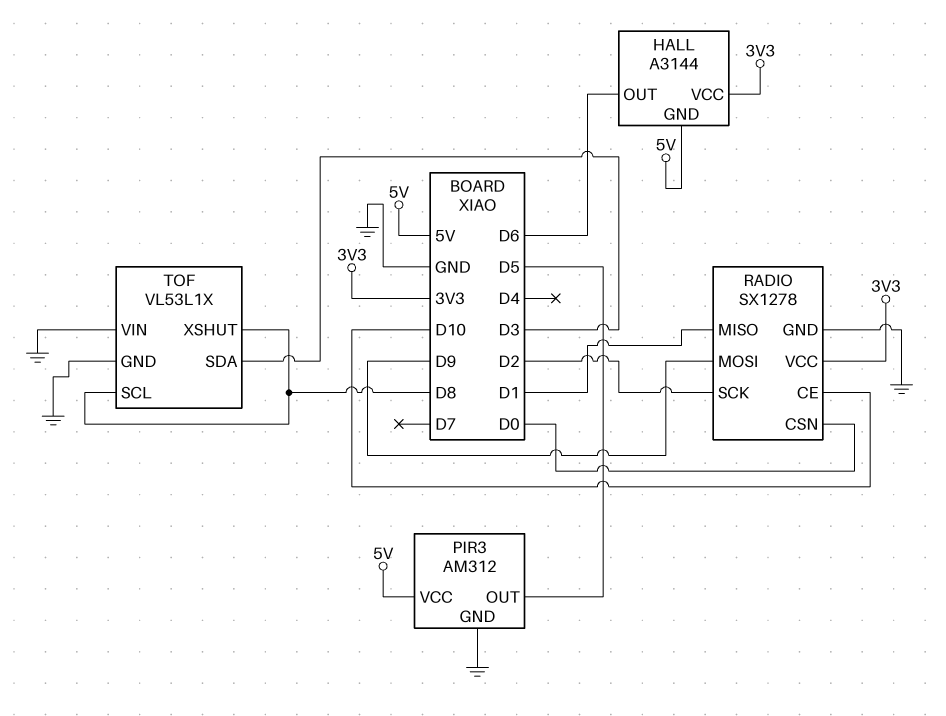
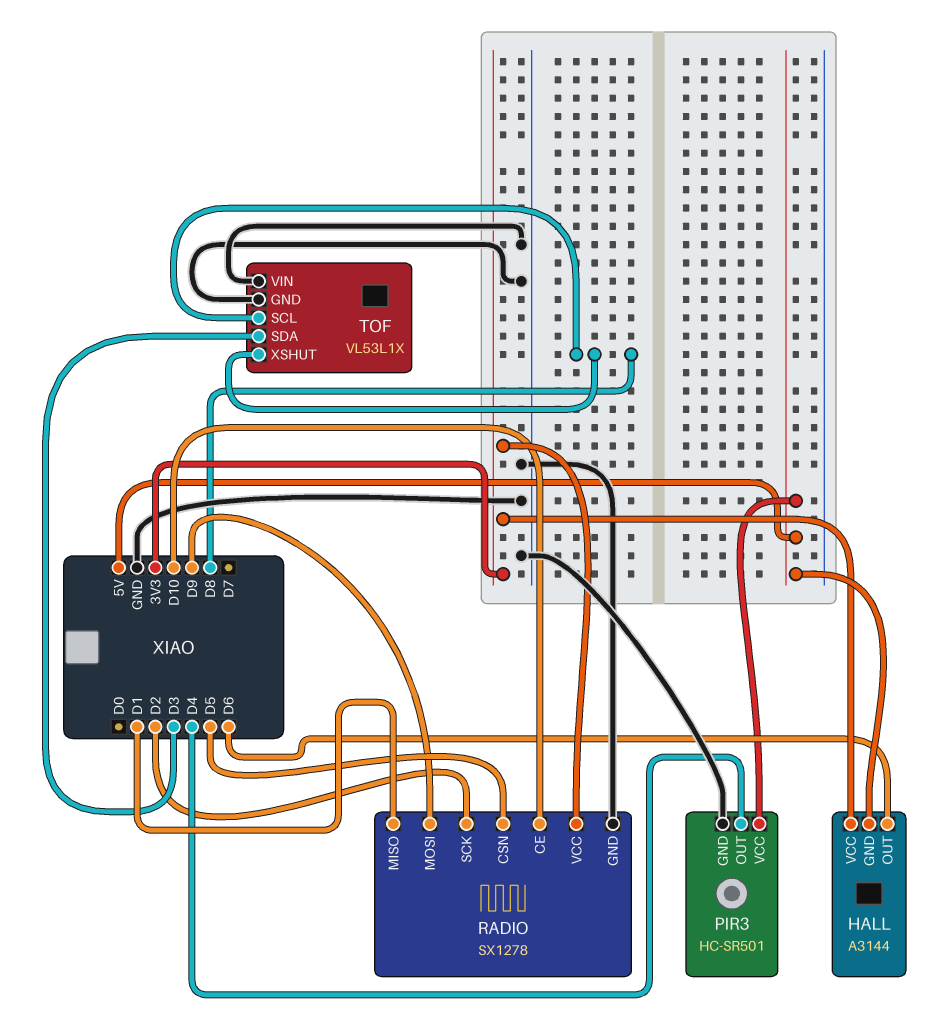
PIR3: AM312 -> HC-SR501
PIR3 pin OUT: D5 -> D4
RADIO pin CSN: D0 -> D5

